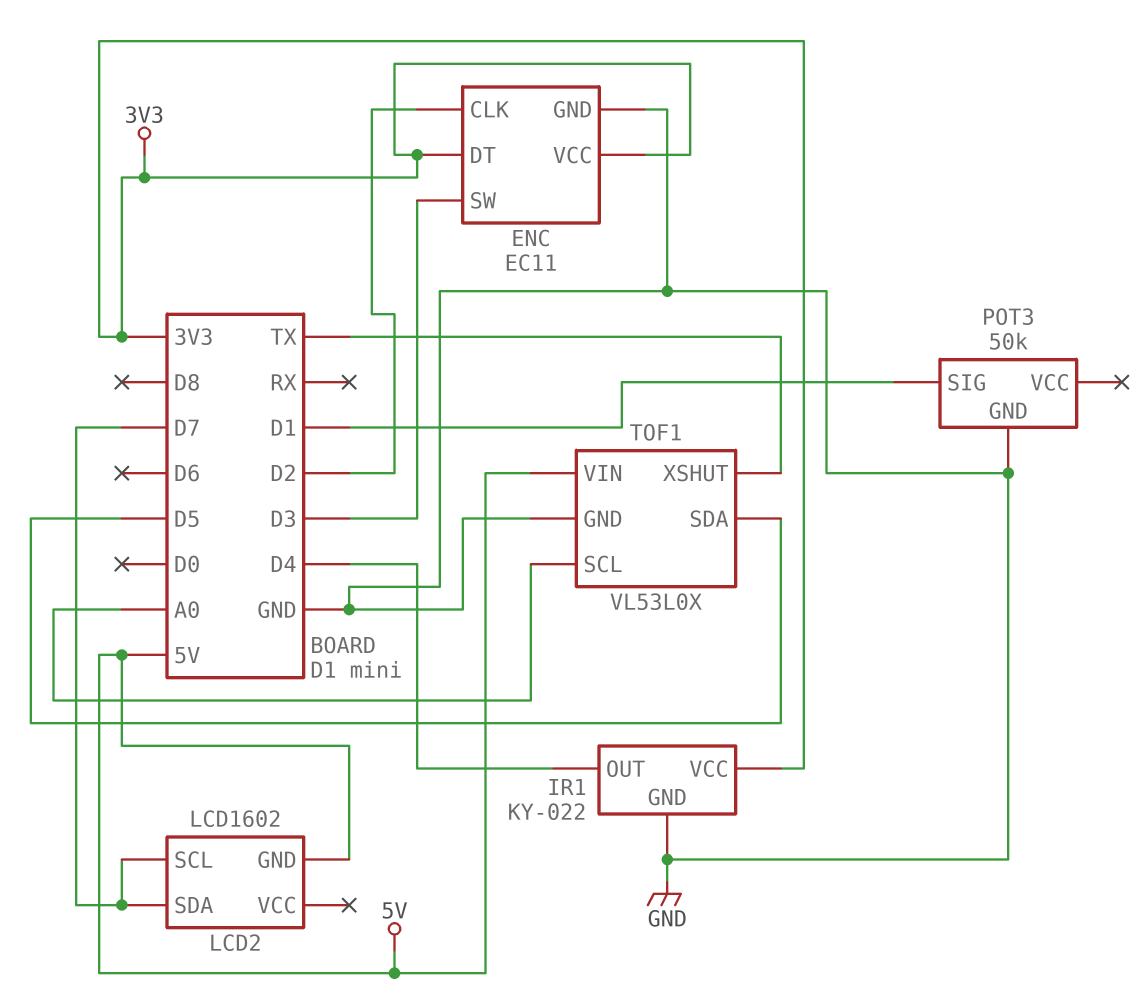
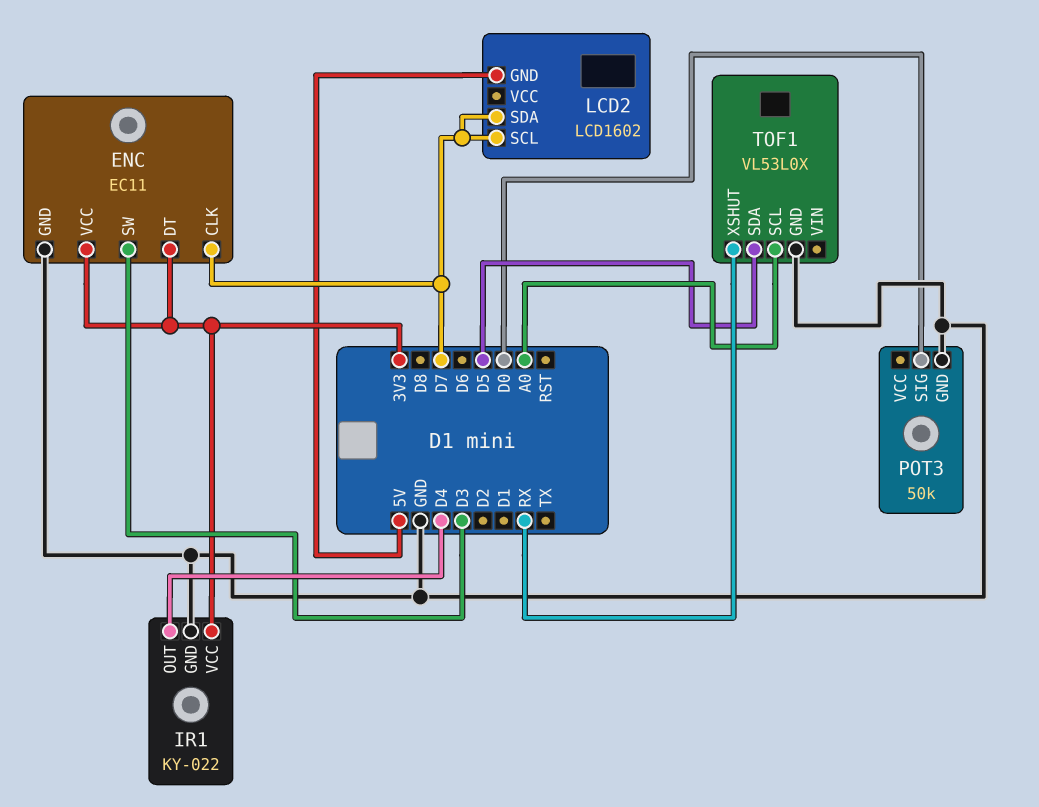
ENC pin CLK: D2 -> D7
POT3 pin SIG: D1 -> D0
TOF1 pin VIN: 5V -> none
TOF1 pin XSHUT: TX -> RX

